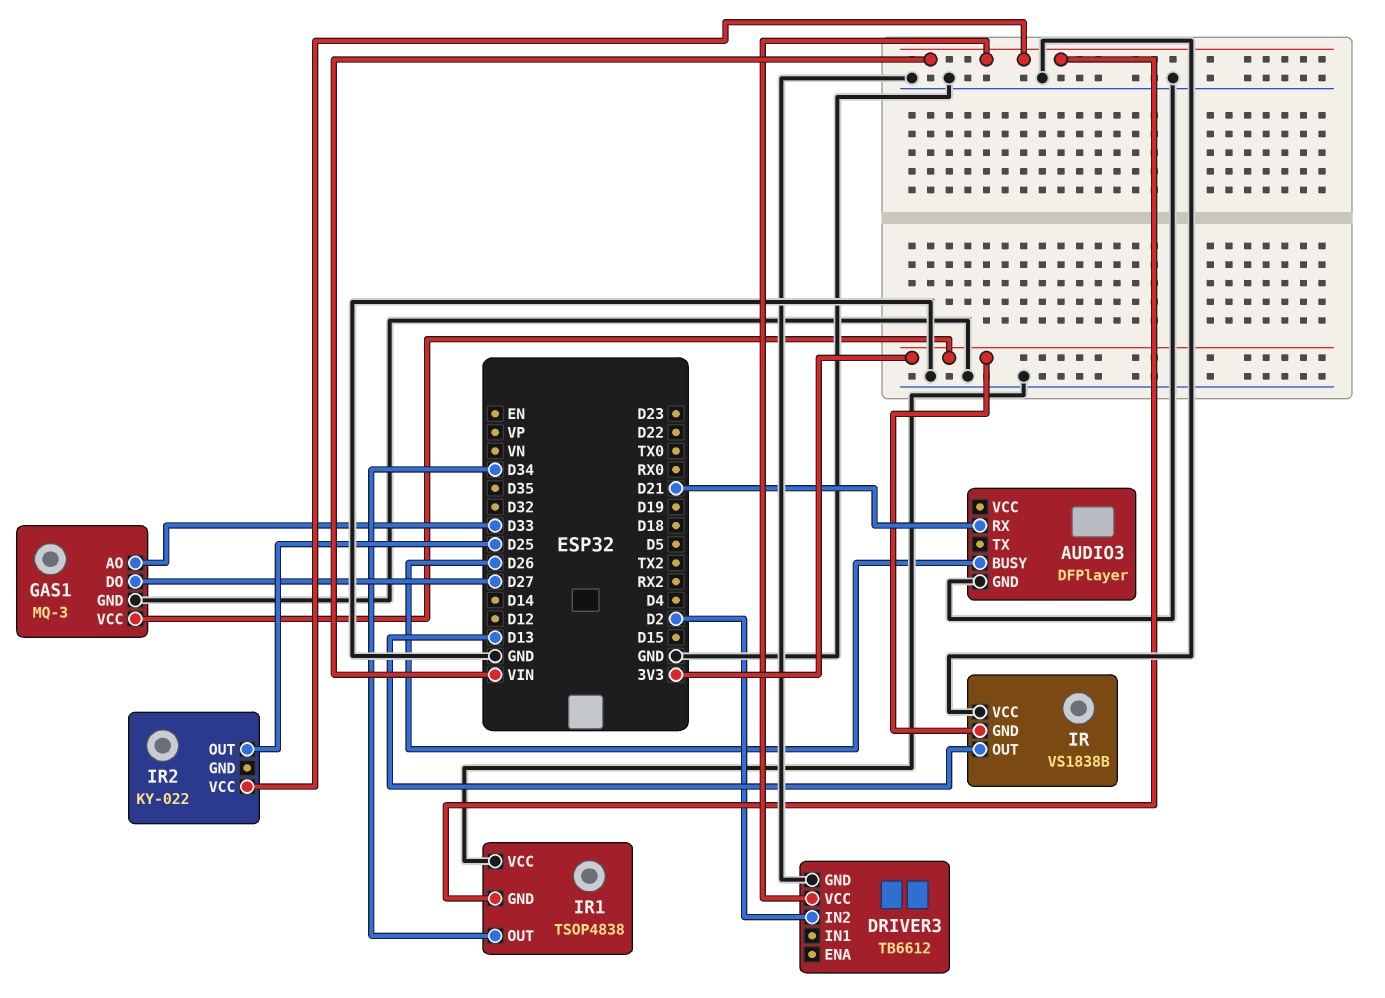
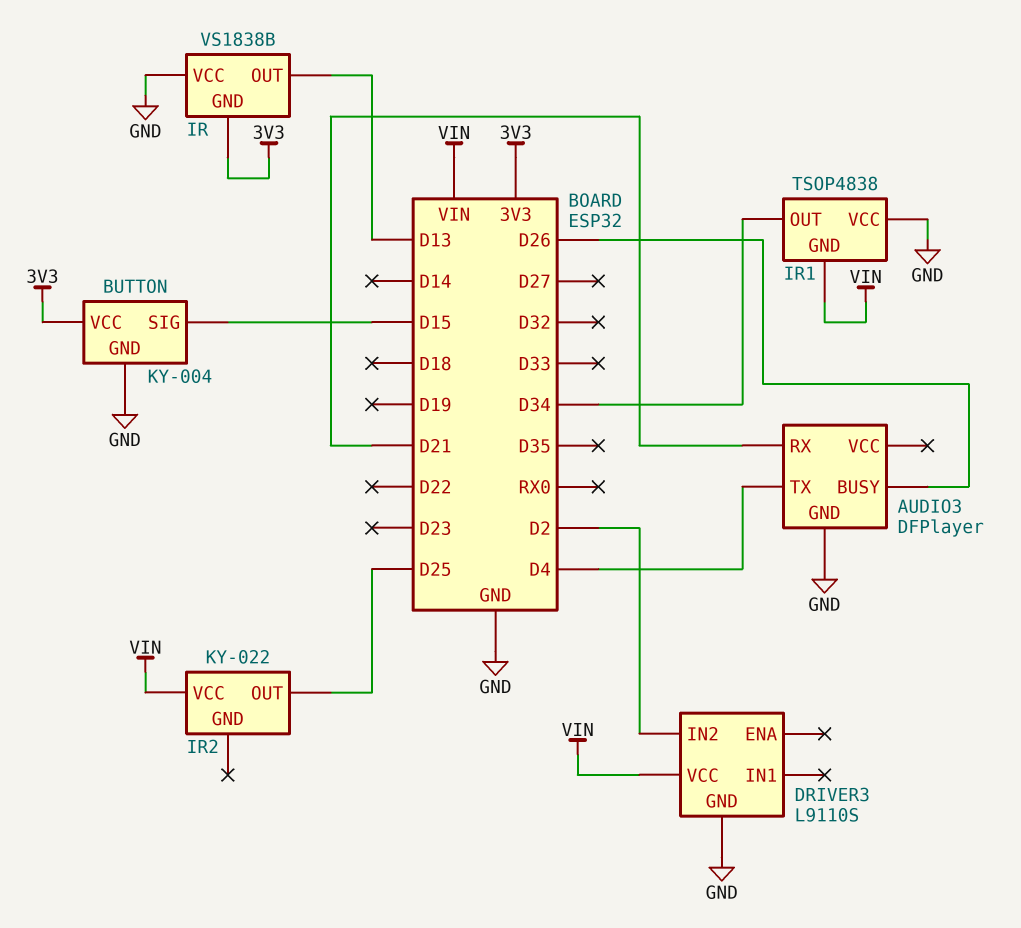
AUDIO3 pin TX: none -> D4
BUTTON: none -> KY-004
BUTTON pin GND: none -> GND
BUTTON pin SIG: none -> D15
BUTTON pin VCC: none -> 3V3
DRIVER3: TB6612 -> L9110S
GAS1: MQ-3 -> none
GAS1 pin AO: D33 -> none
GAS1 pin DO: D27 -> none
GAS1 pin GND: GND -> none
GAS1 pin VCC: 3V3 -> none

